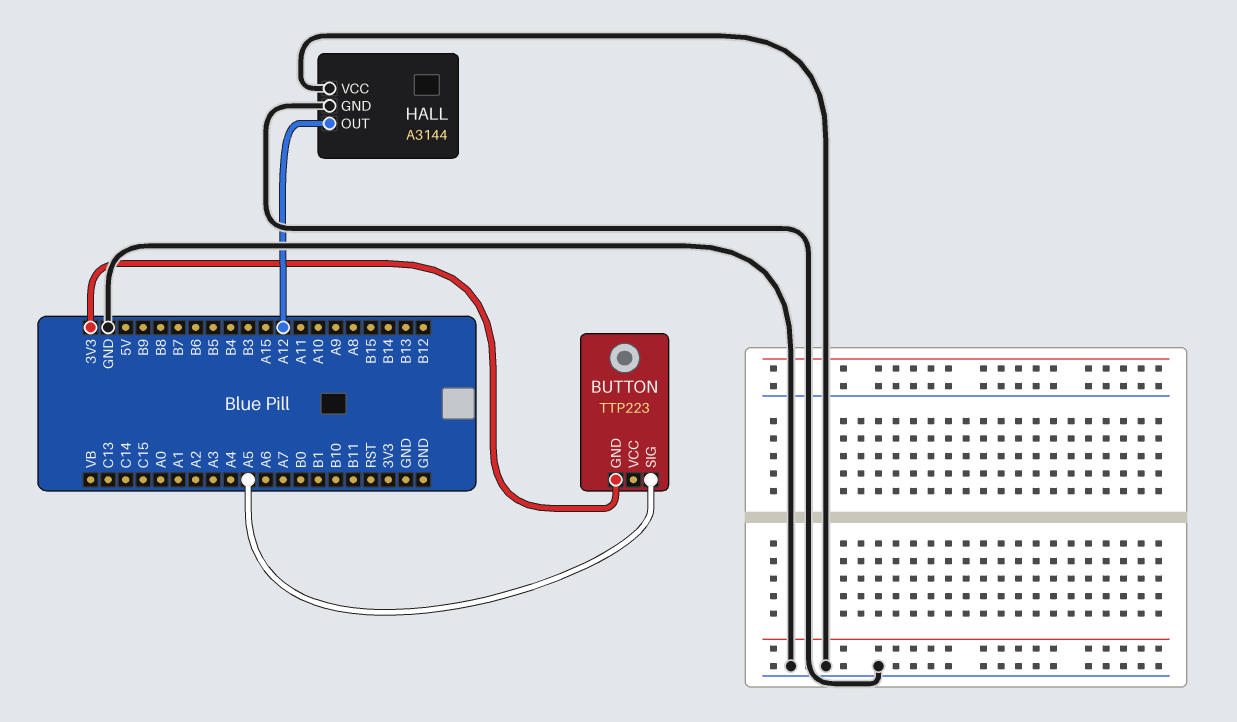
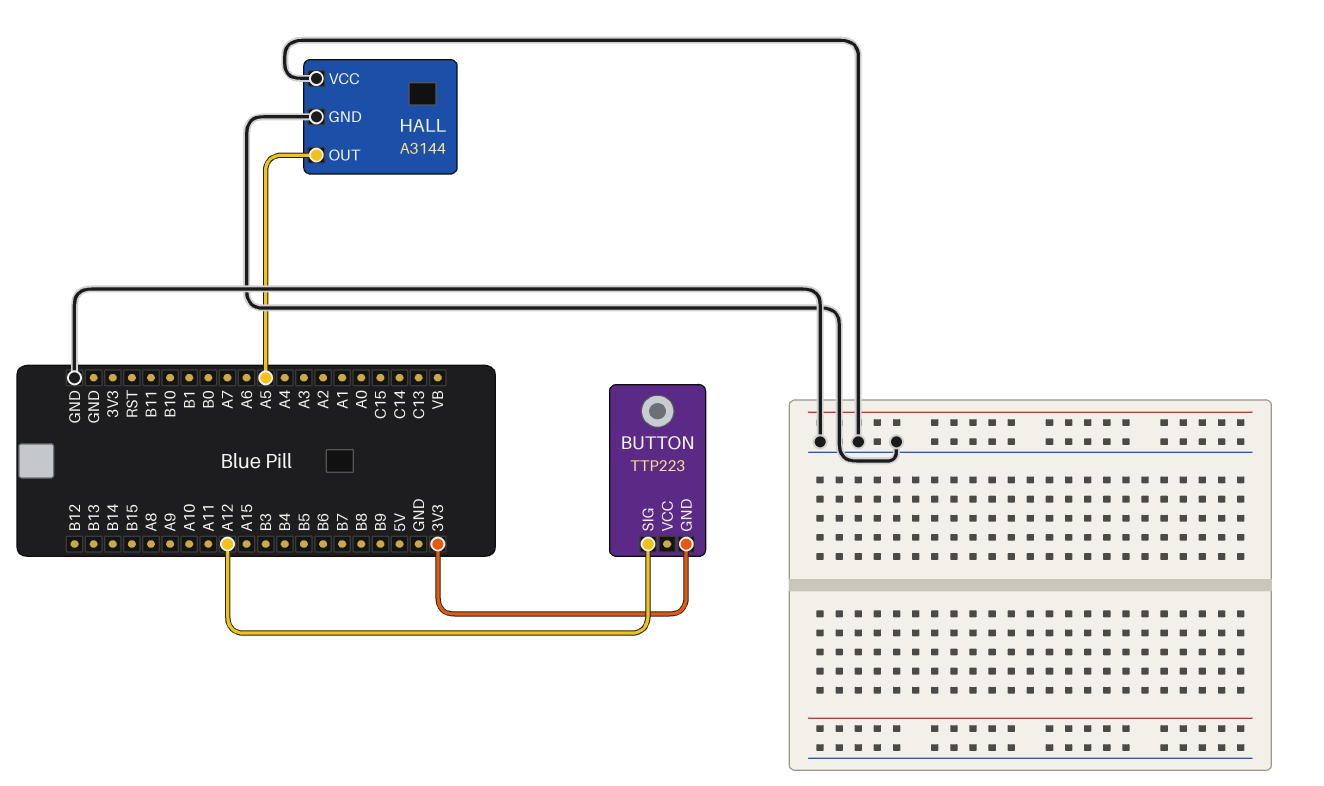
BUTTON pin SIG: A5 -> A12
HALL pin OUT: A12 -> A5

